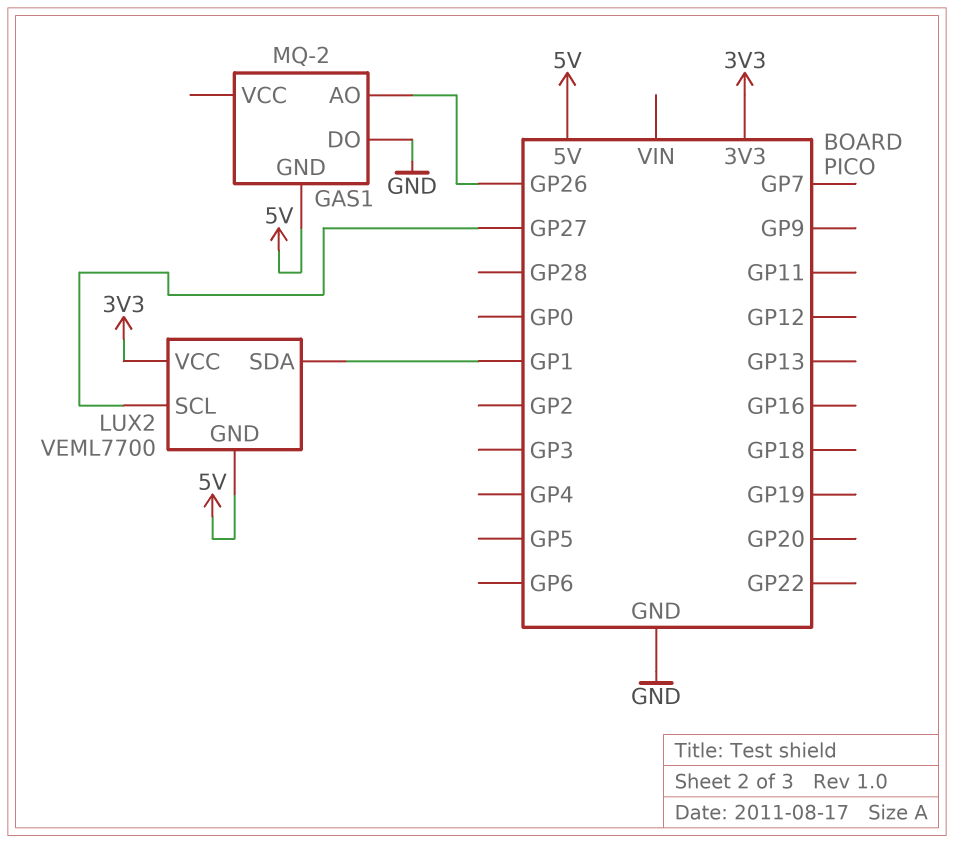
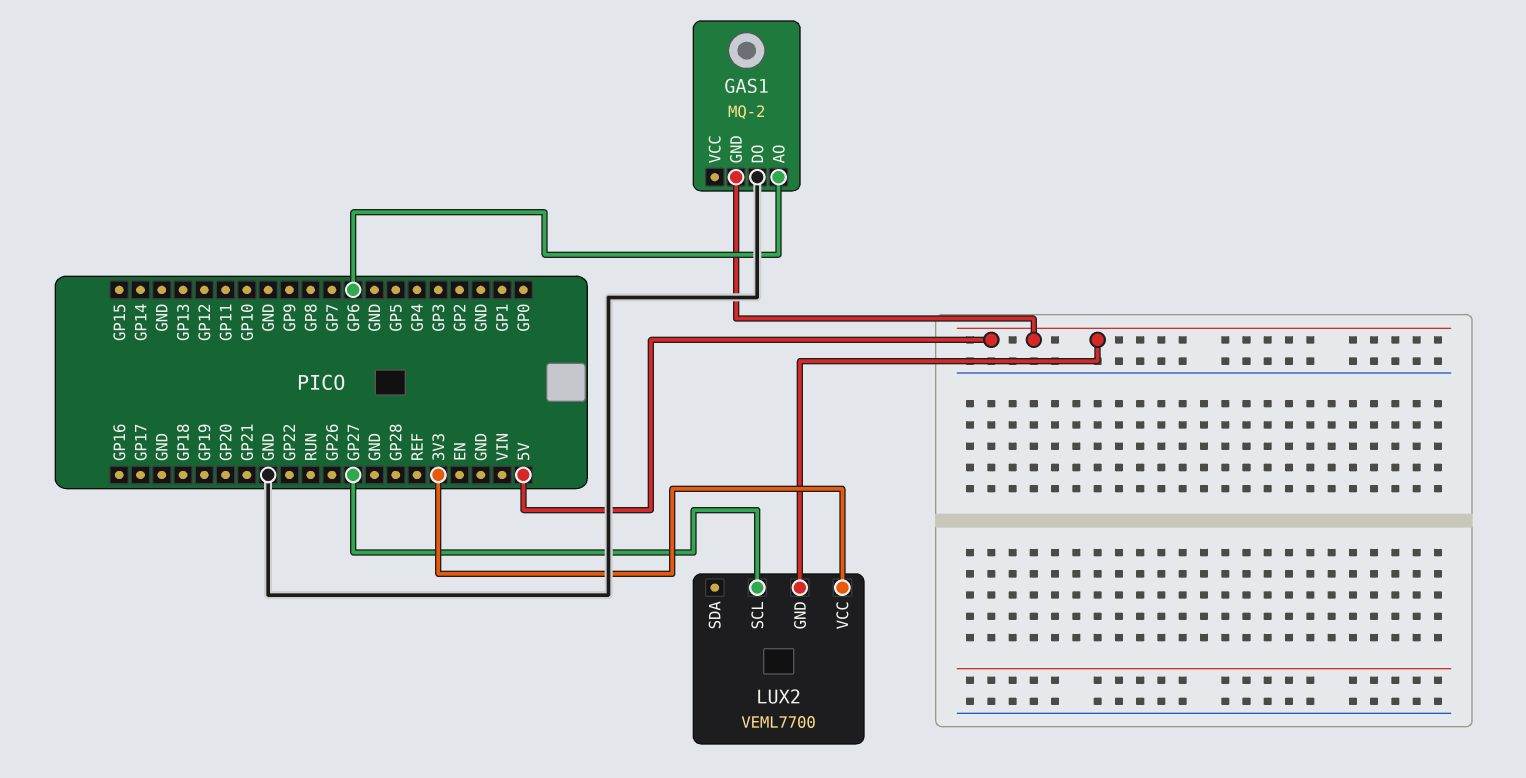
GAS1 pin AO: GP26 -> GP6
LUX2 pin SDA: GP1 -> none

